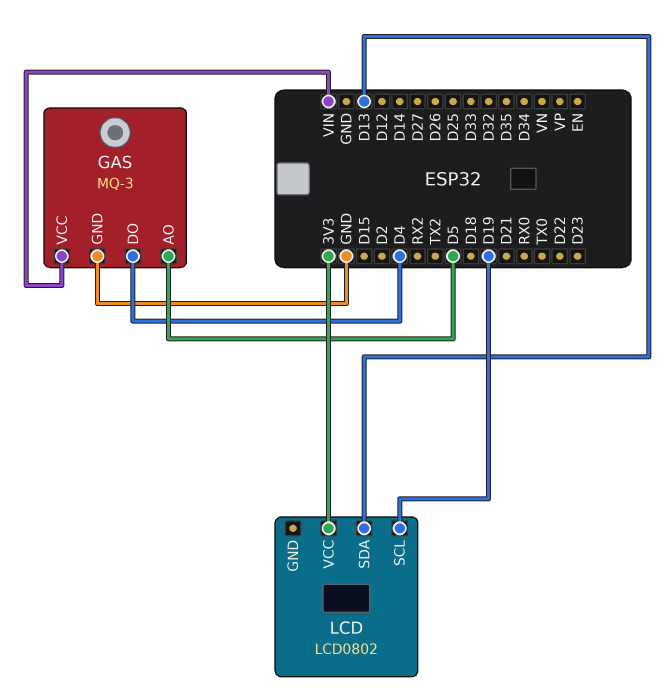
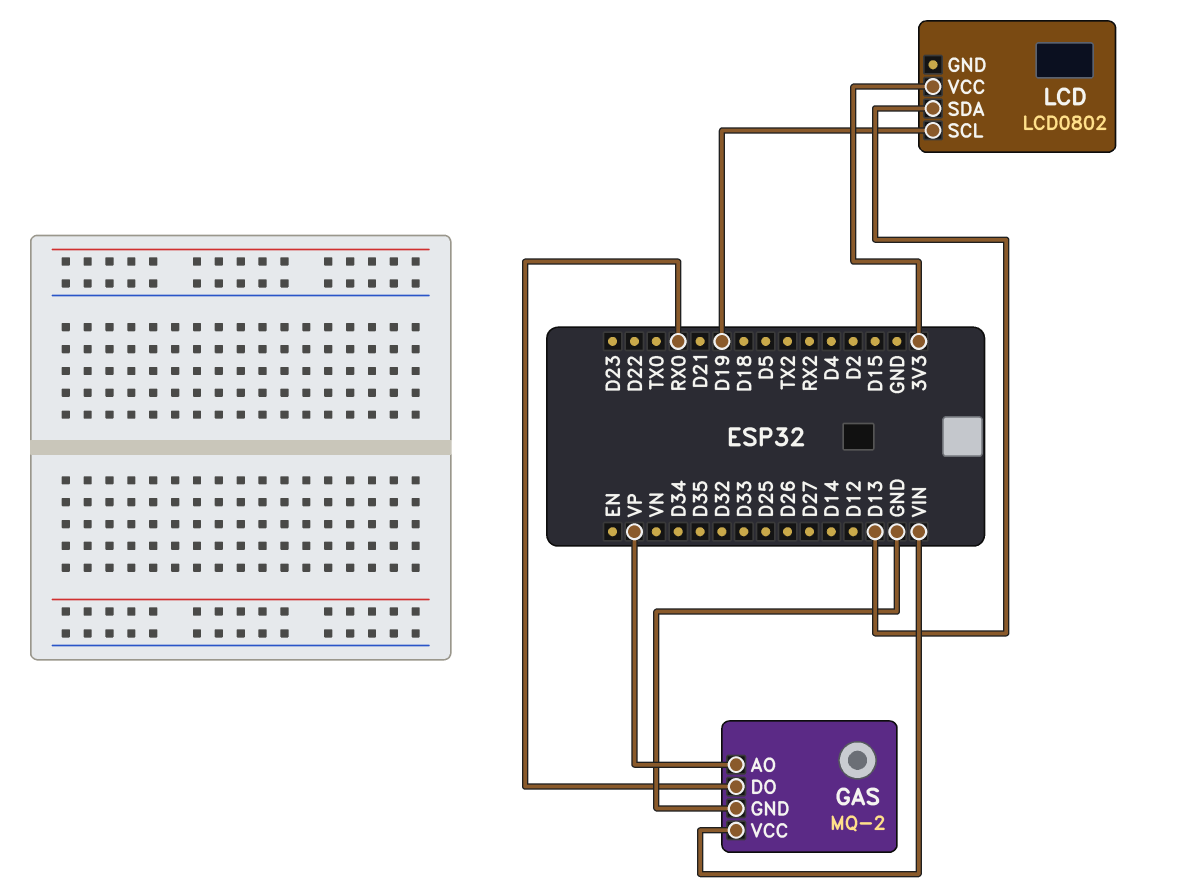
GAS: MQ-3 -> MQ-2
GAS pin AO: D5 -> VP
GAS pin DO: D4 -> RX0

